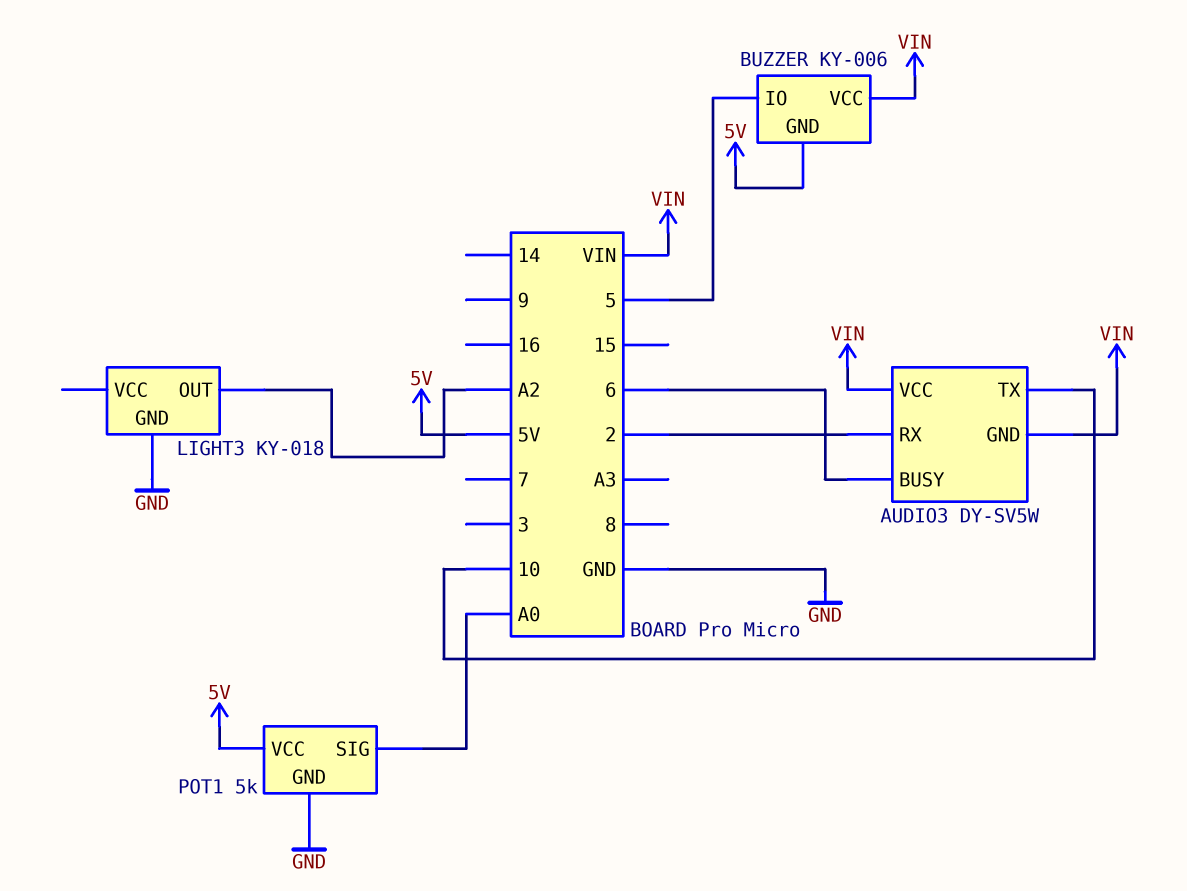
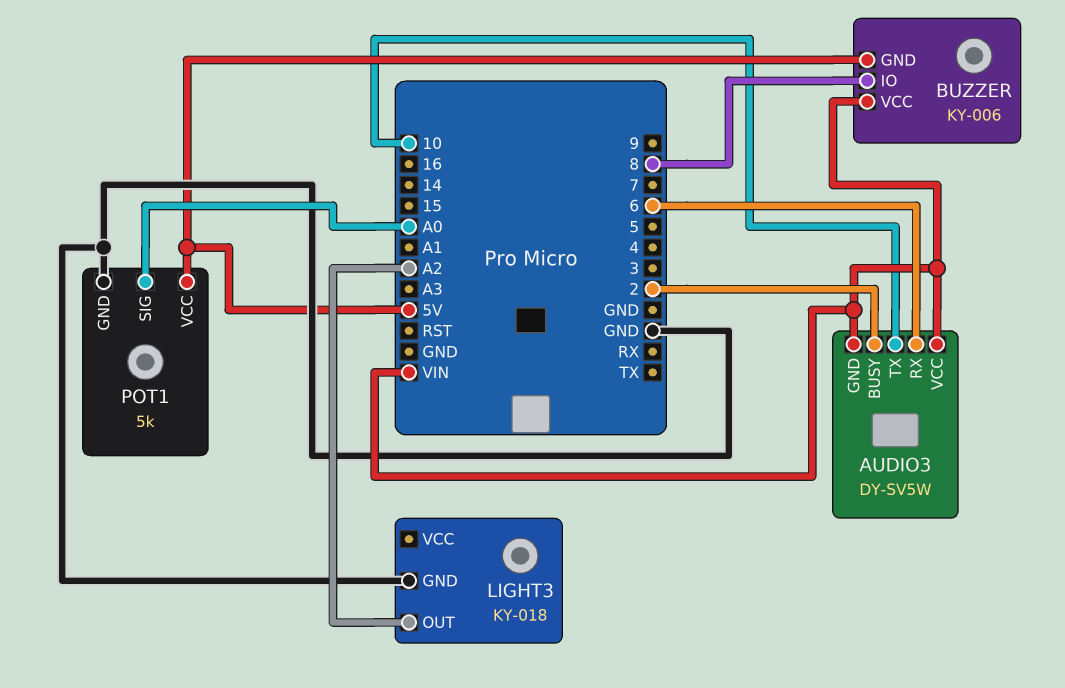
AUDIO3 pin BUSY: 6 -> 2
AUDIO3 pin RX: 2 -> 6
BUZZER pin IO: 5 -> 8

